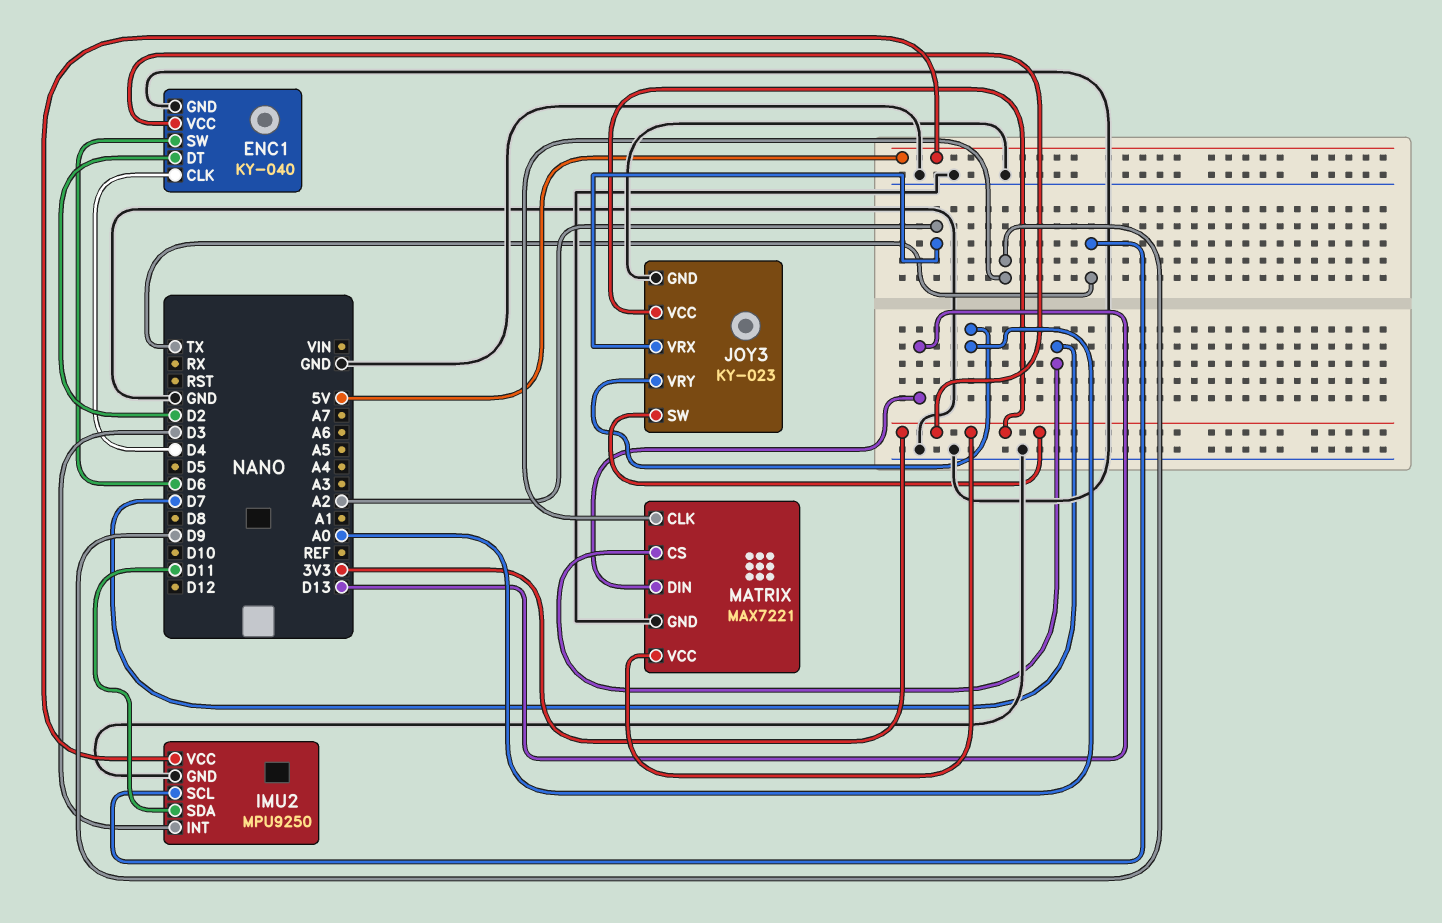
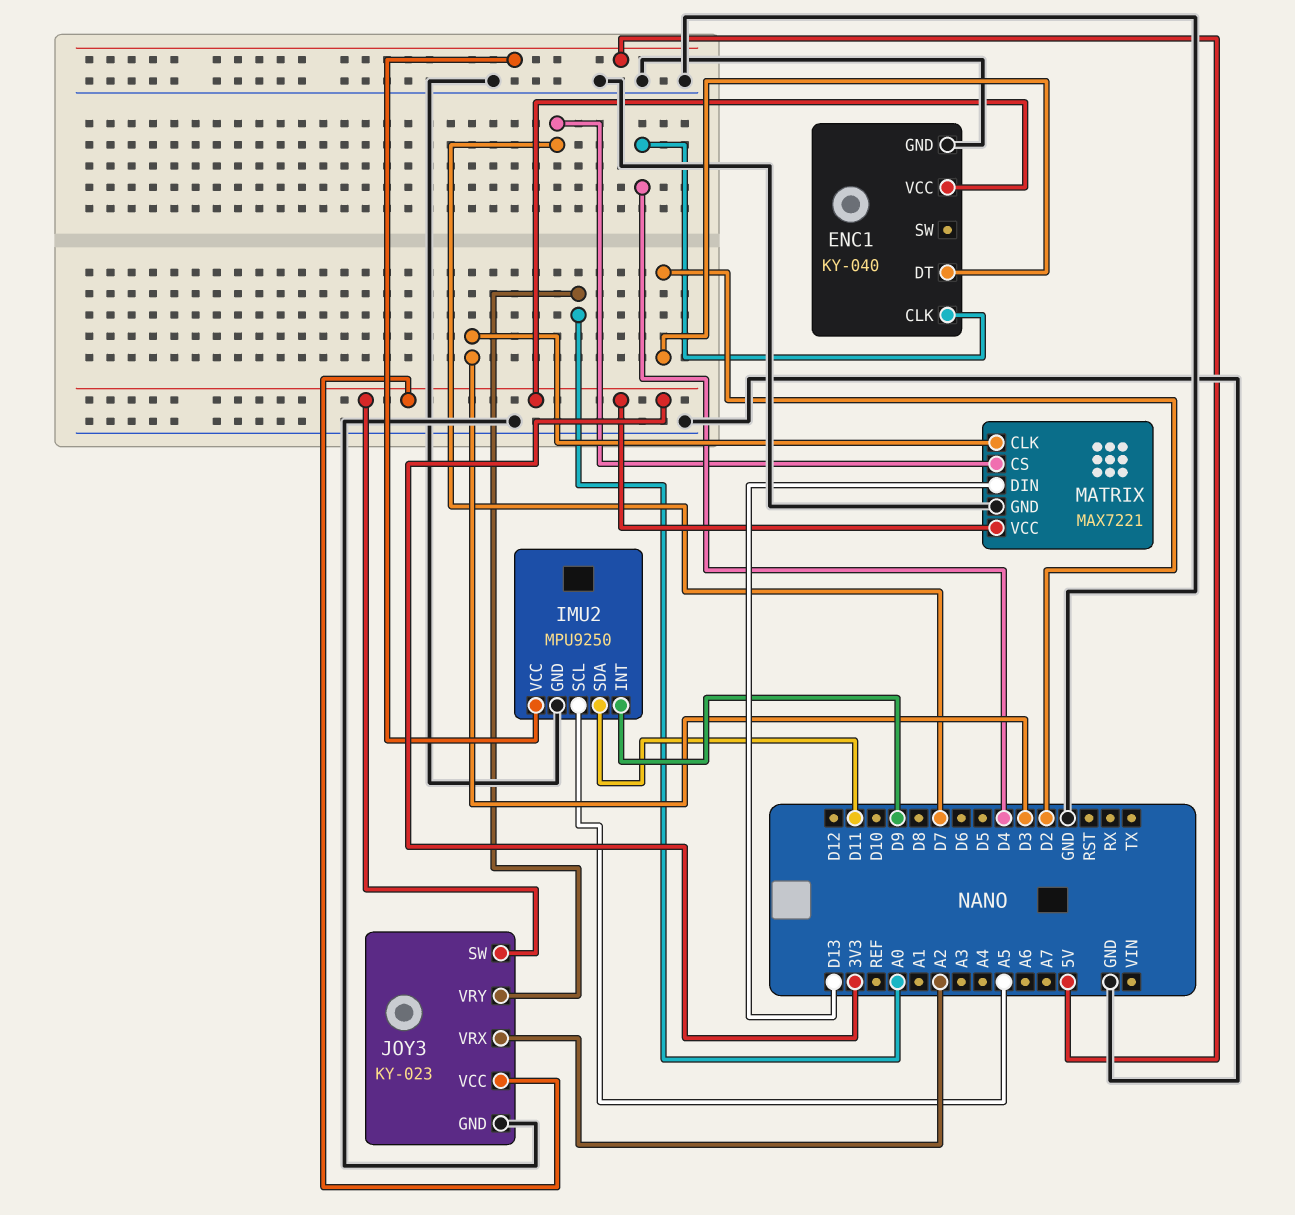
ENC1 pin SW: D6 -> none
IMU2 pin INT: D3 -> D9
IMU2 pin SCL: TX -> A5
MATRIX pin CLK: D9 -> D3

